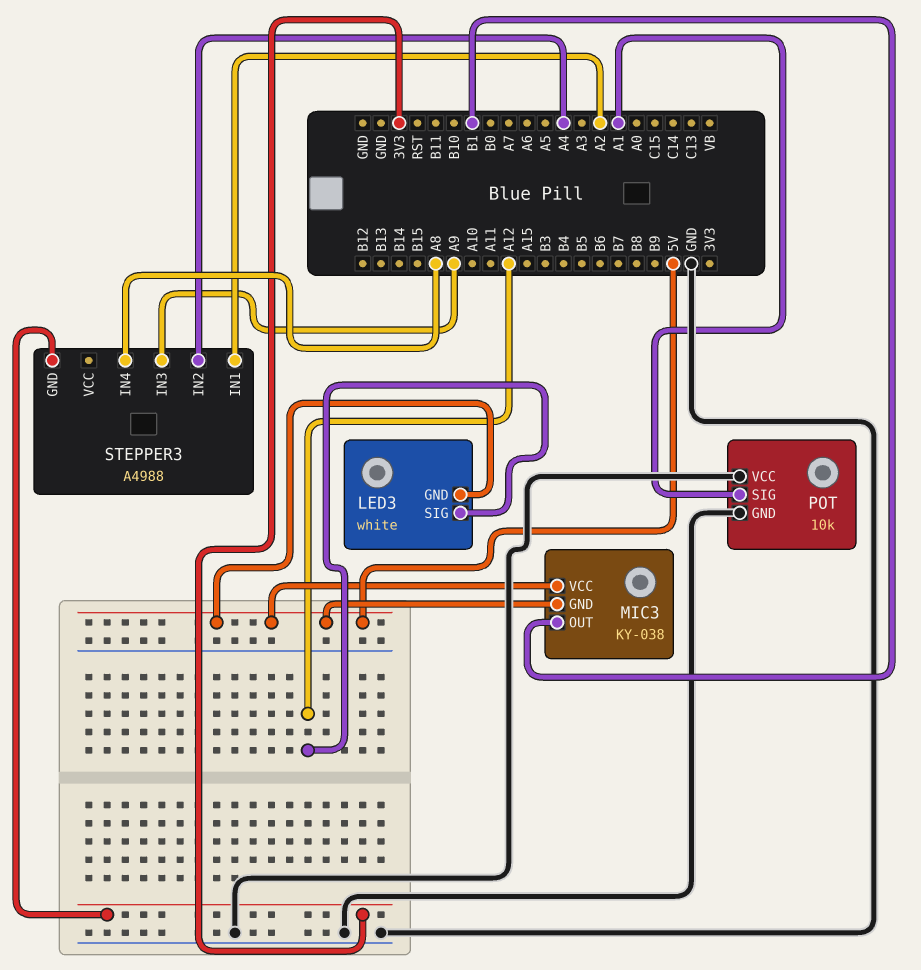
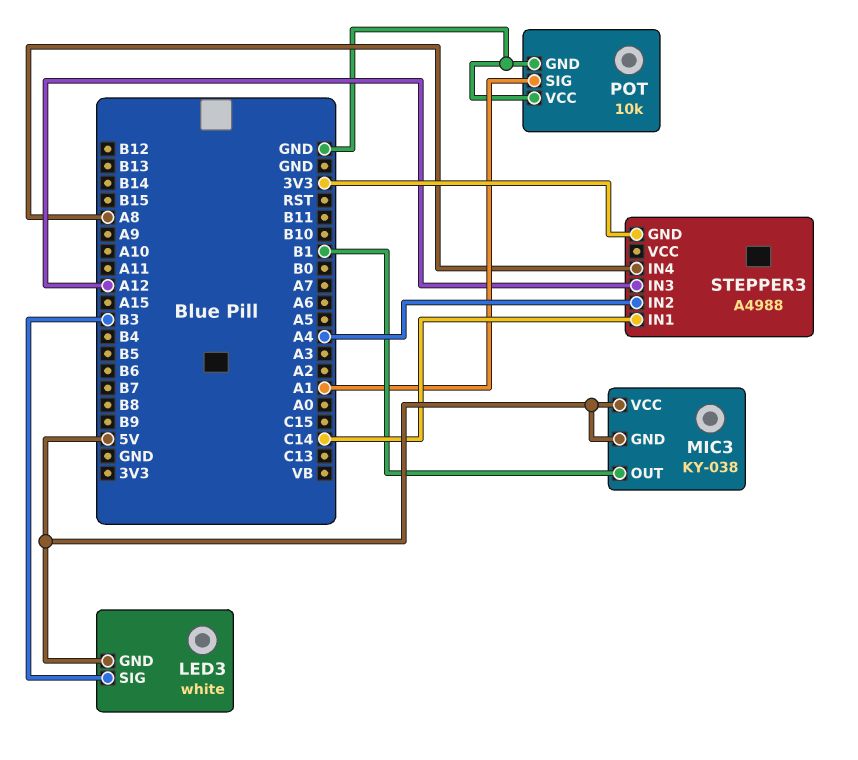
LED3 pin SIG: A12 -> B3
STEPPER3 pin IN1: A2 -> C14
STEPPER3 pin IN3: A9 -> A12

